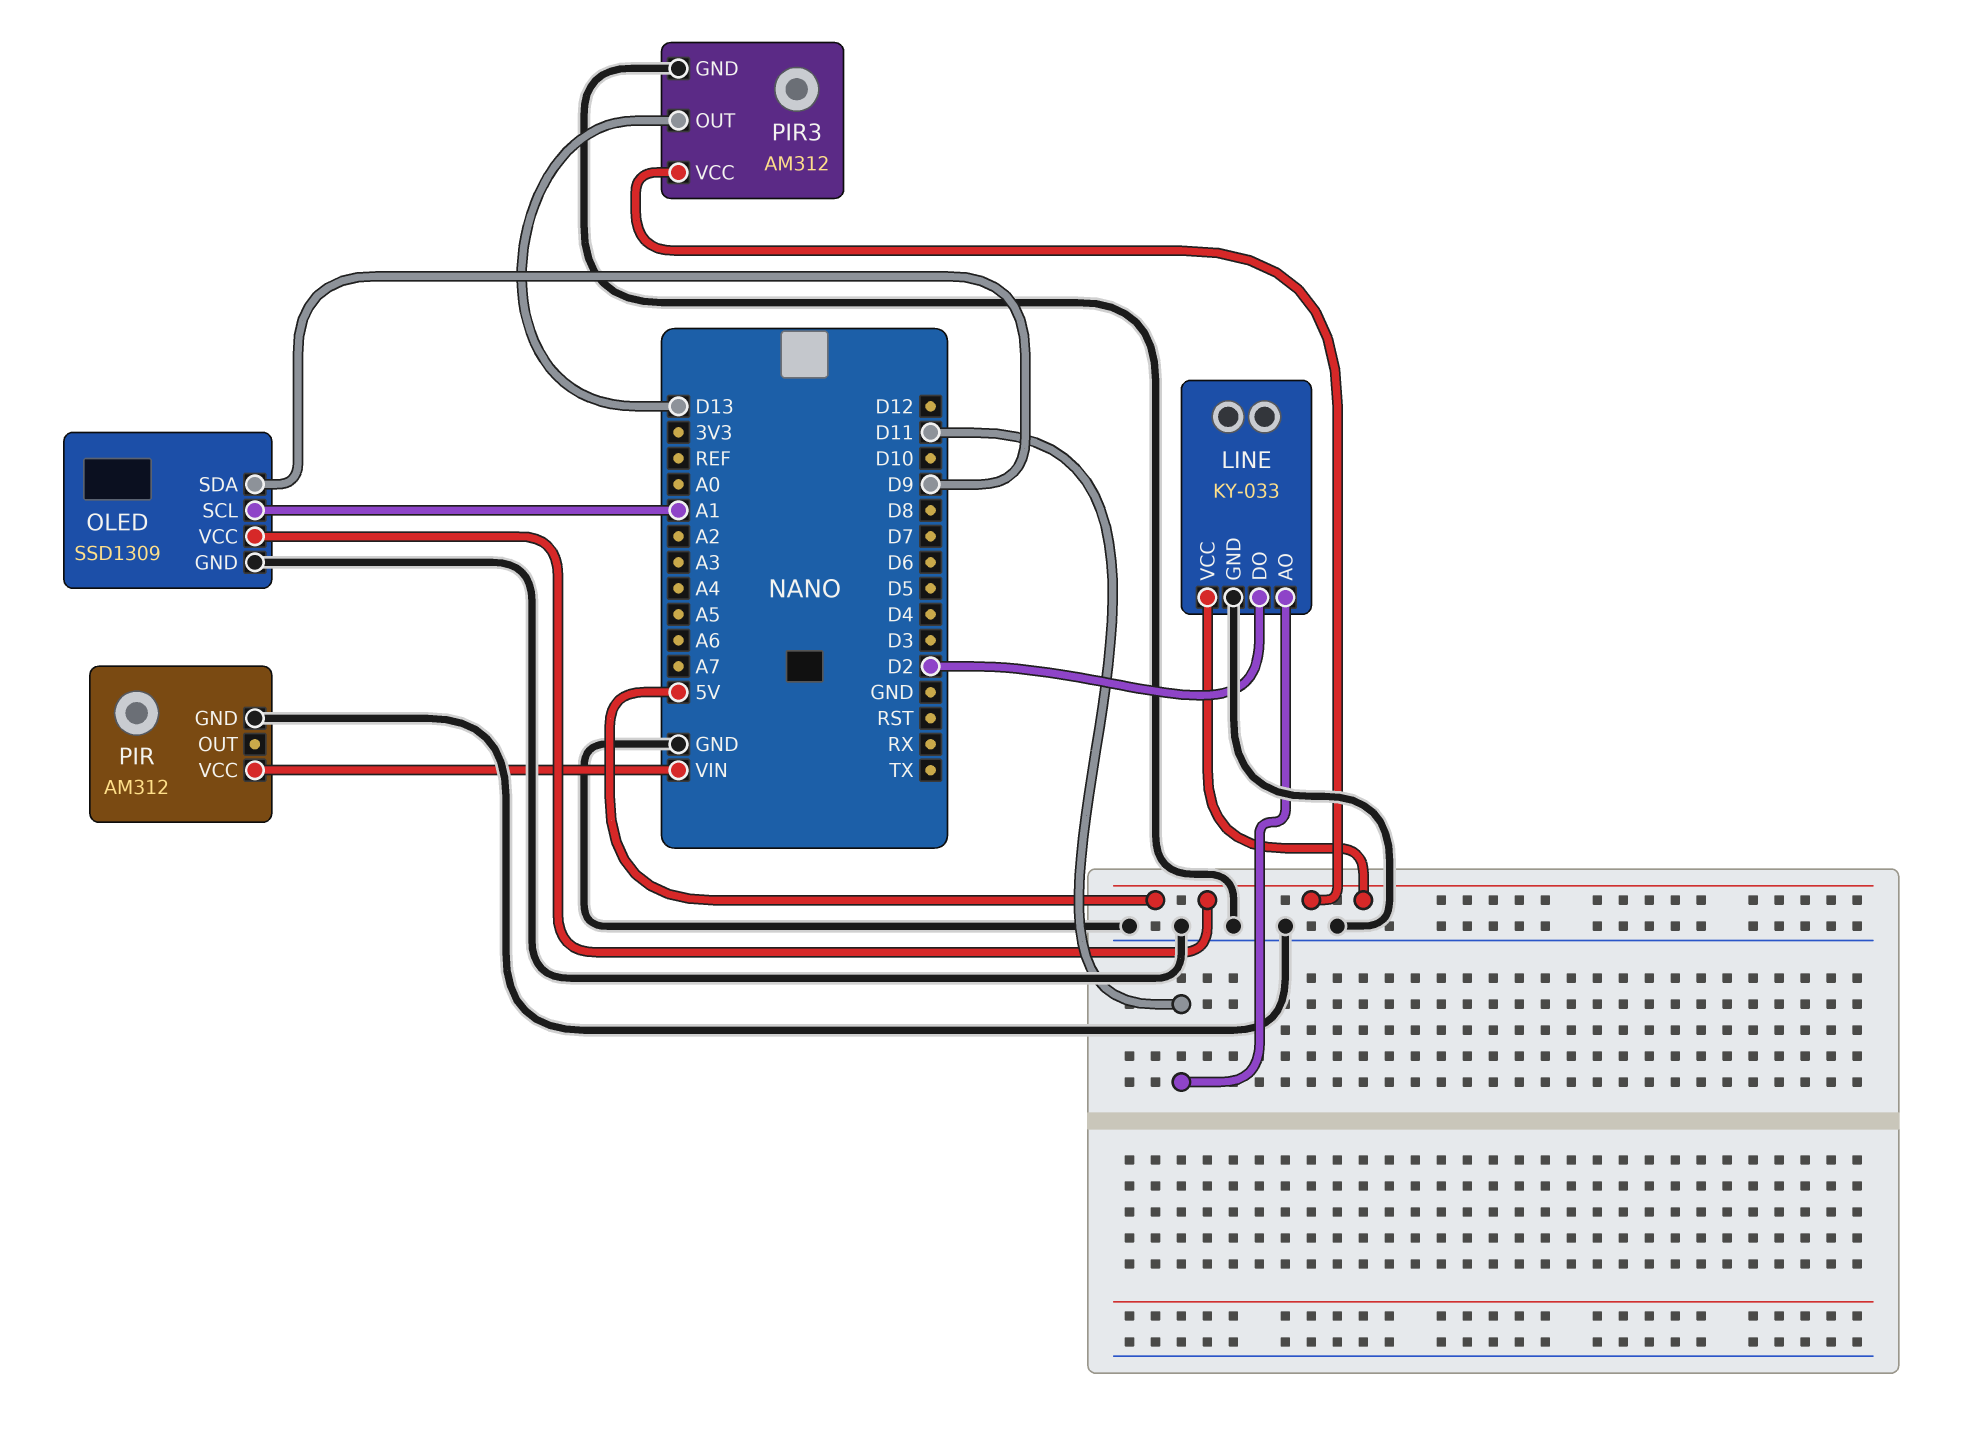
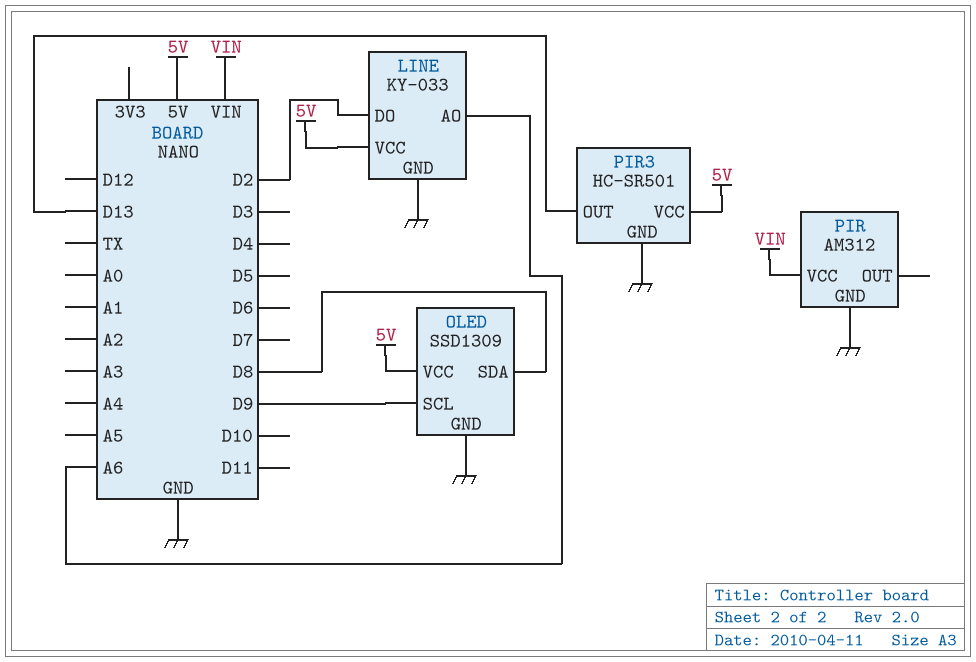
LINE pin AO: D11 -> A6
OLED pin SCL: A1 -> D9
OLED pin SDA: D9 -> D8
PIR3: AM312 -> HC-SR501

